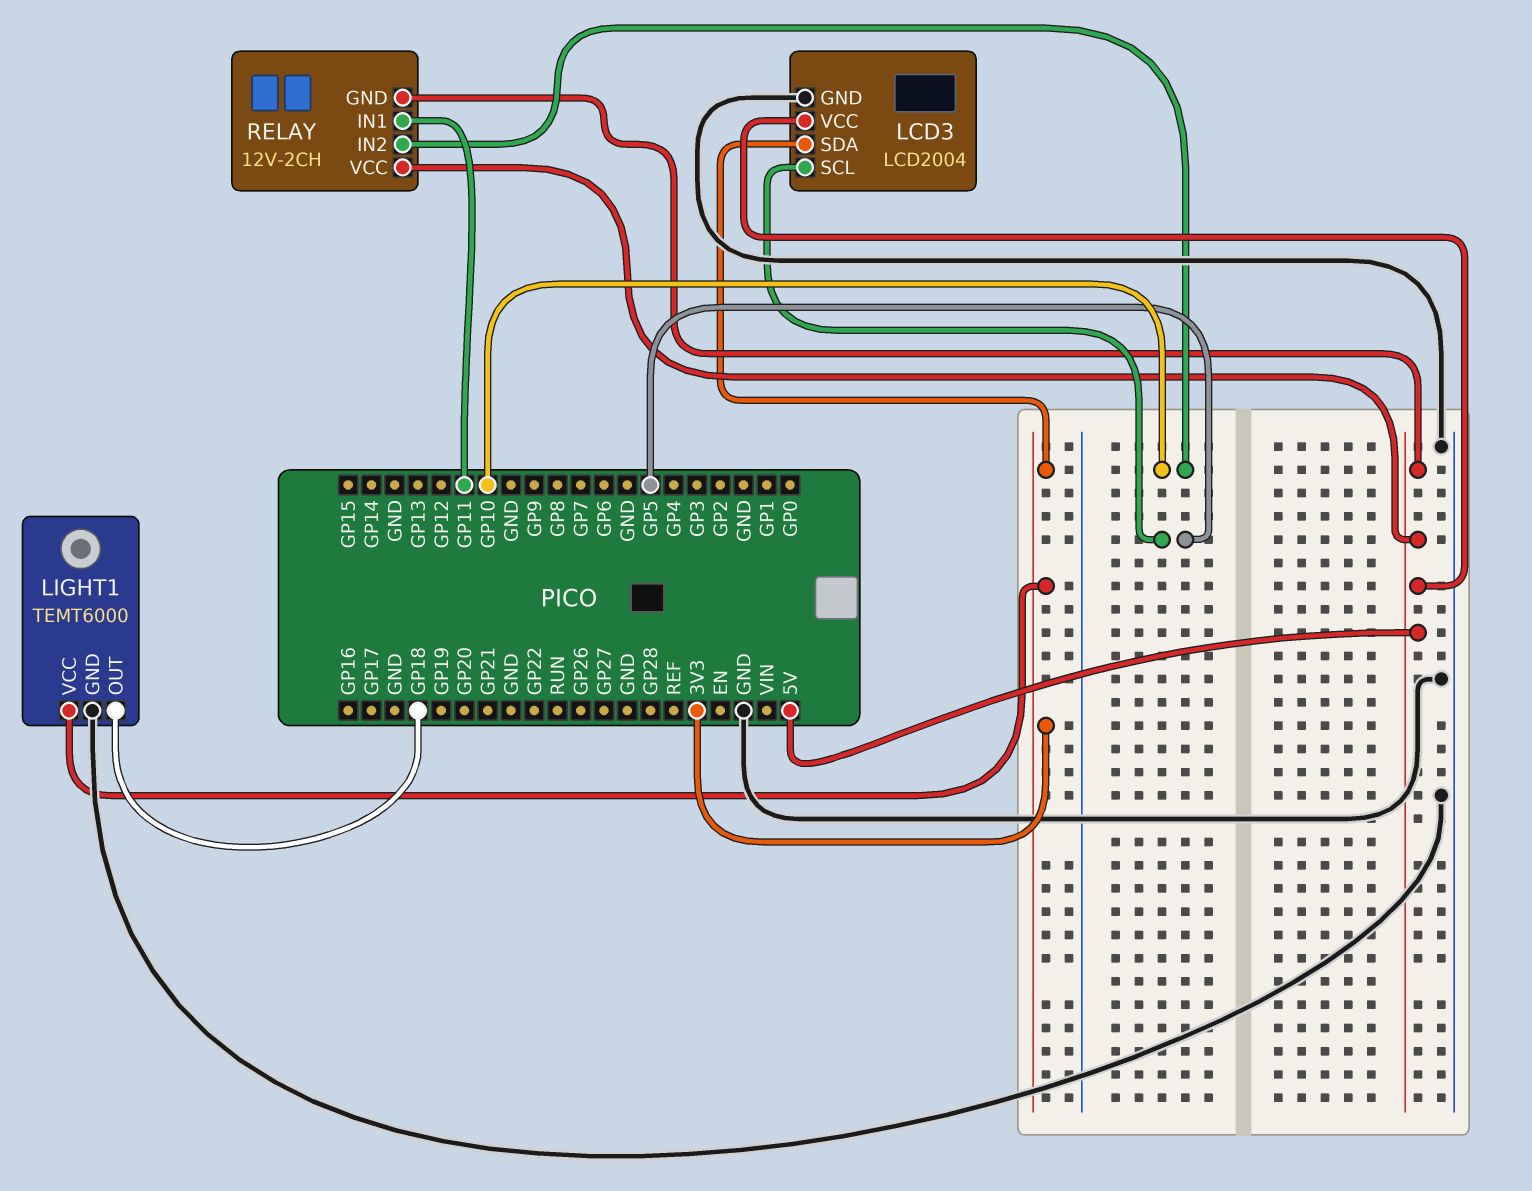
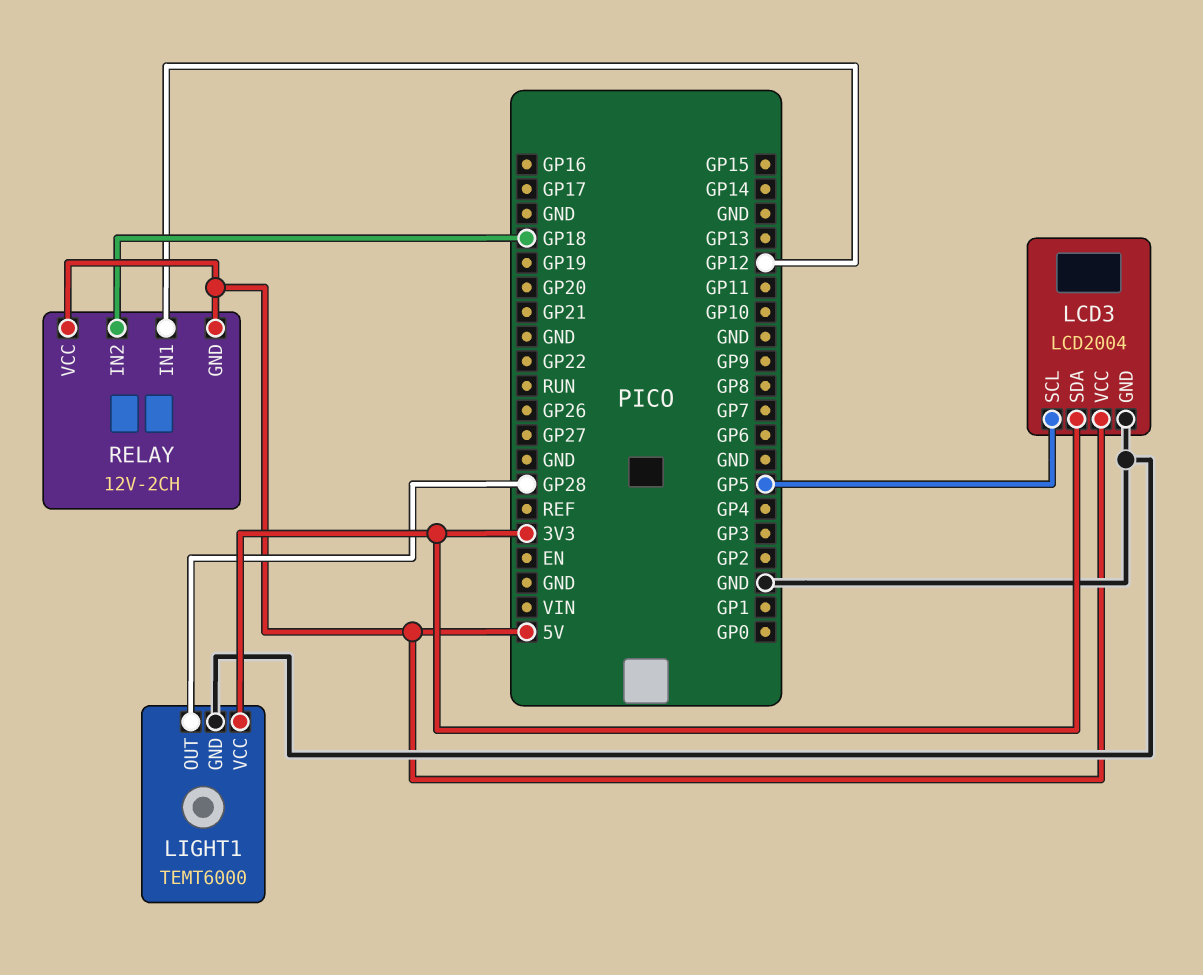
LIGHT1 pin OUT: GP18 -> GP28
RELAY pin IN1: GP11 -> GP12
RELAY pin IN2: GP10 -> GP18

